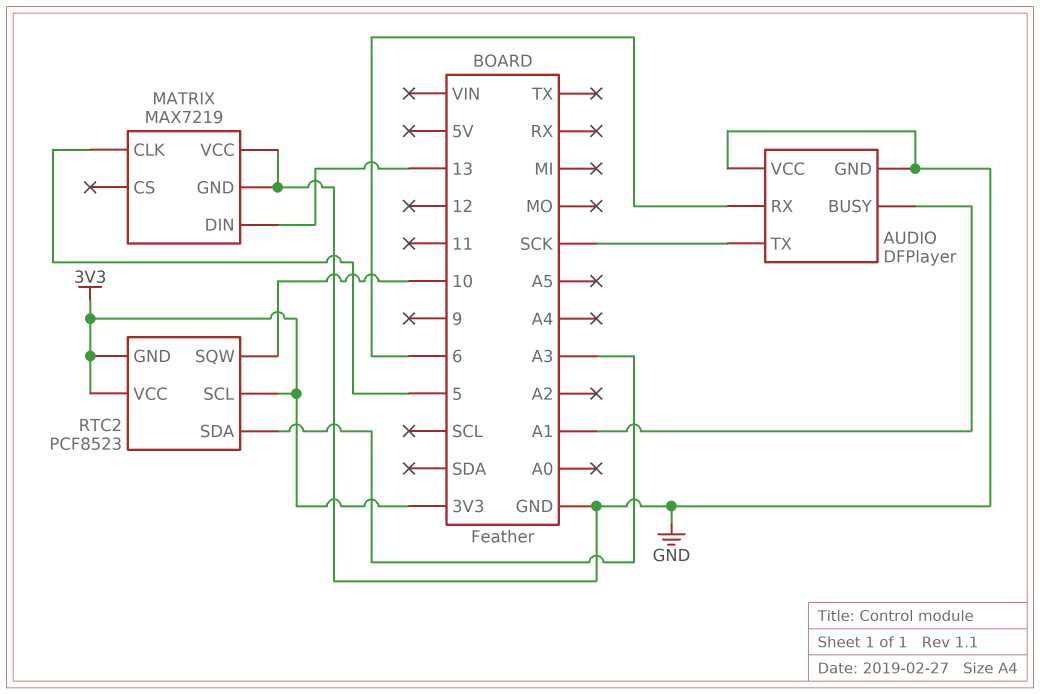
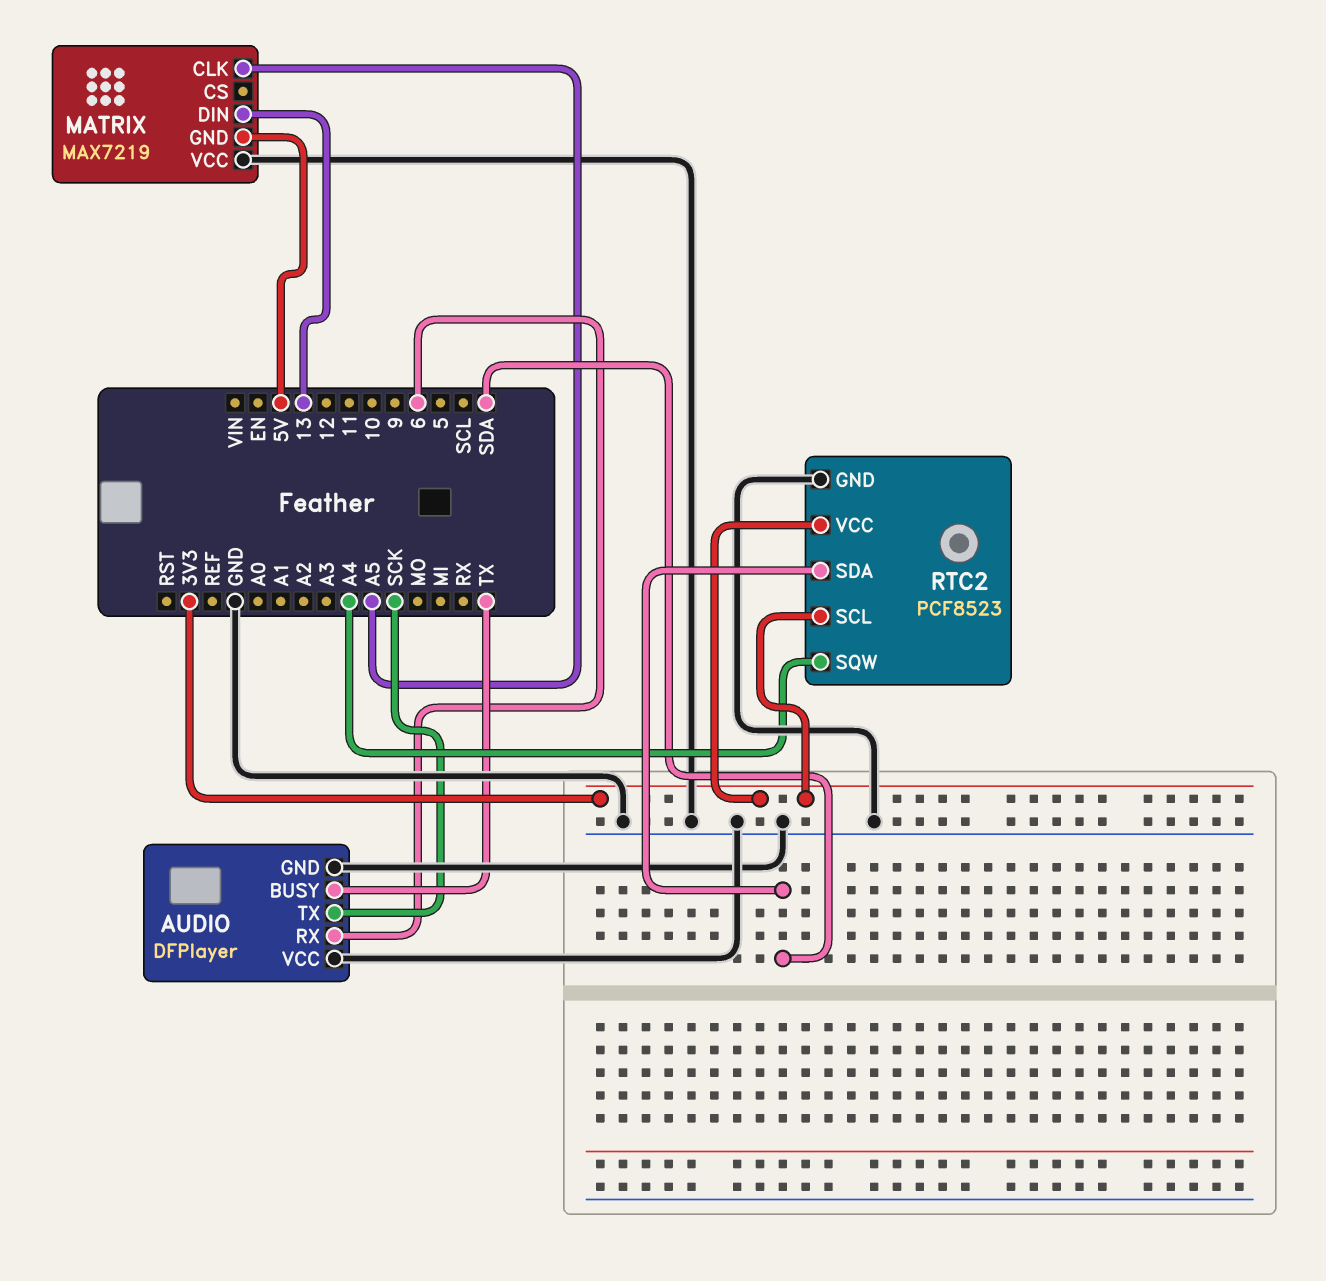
AUDIO pin BUSY: A1 -> TX
MATRIX pin CLK: 5 -> A5
MATRIX pin GND: GND -> 5V
RTC2 pin GND: 3V3 -> GND
RTC2 pin SDA: A3 -> SDA
RTC2 pin SQW: 10 -> A4

